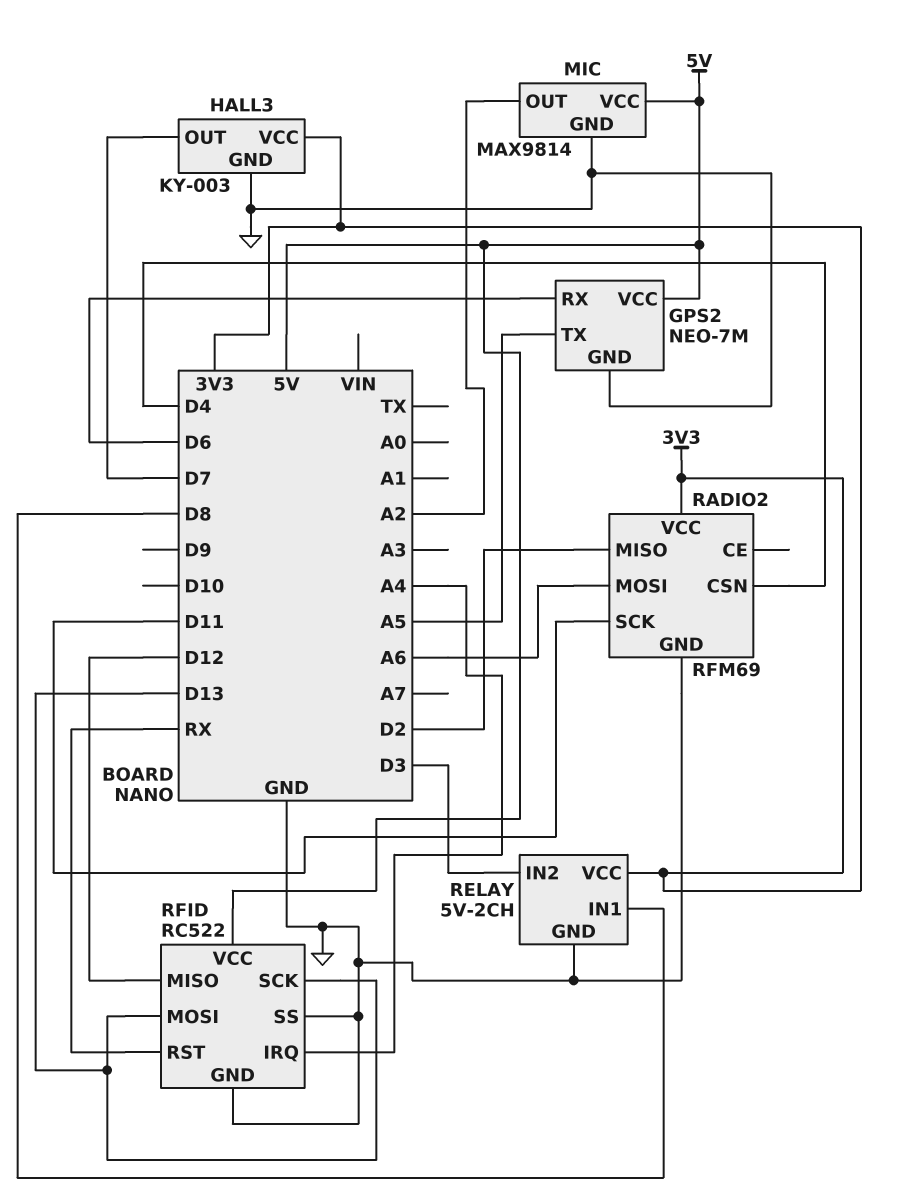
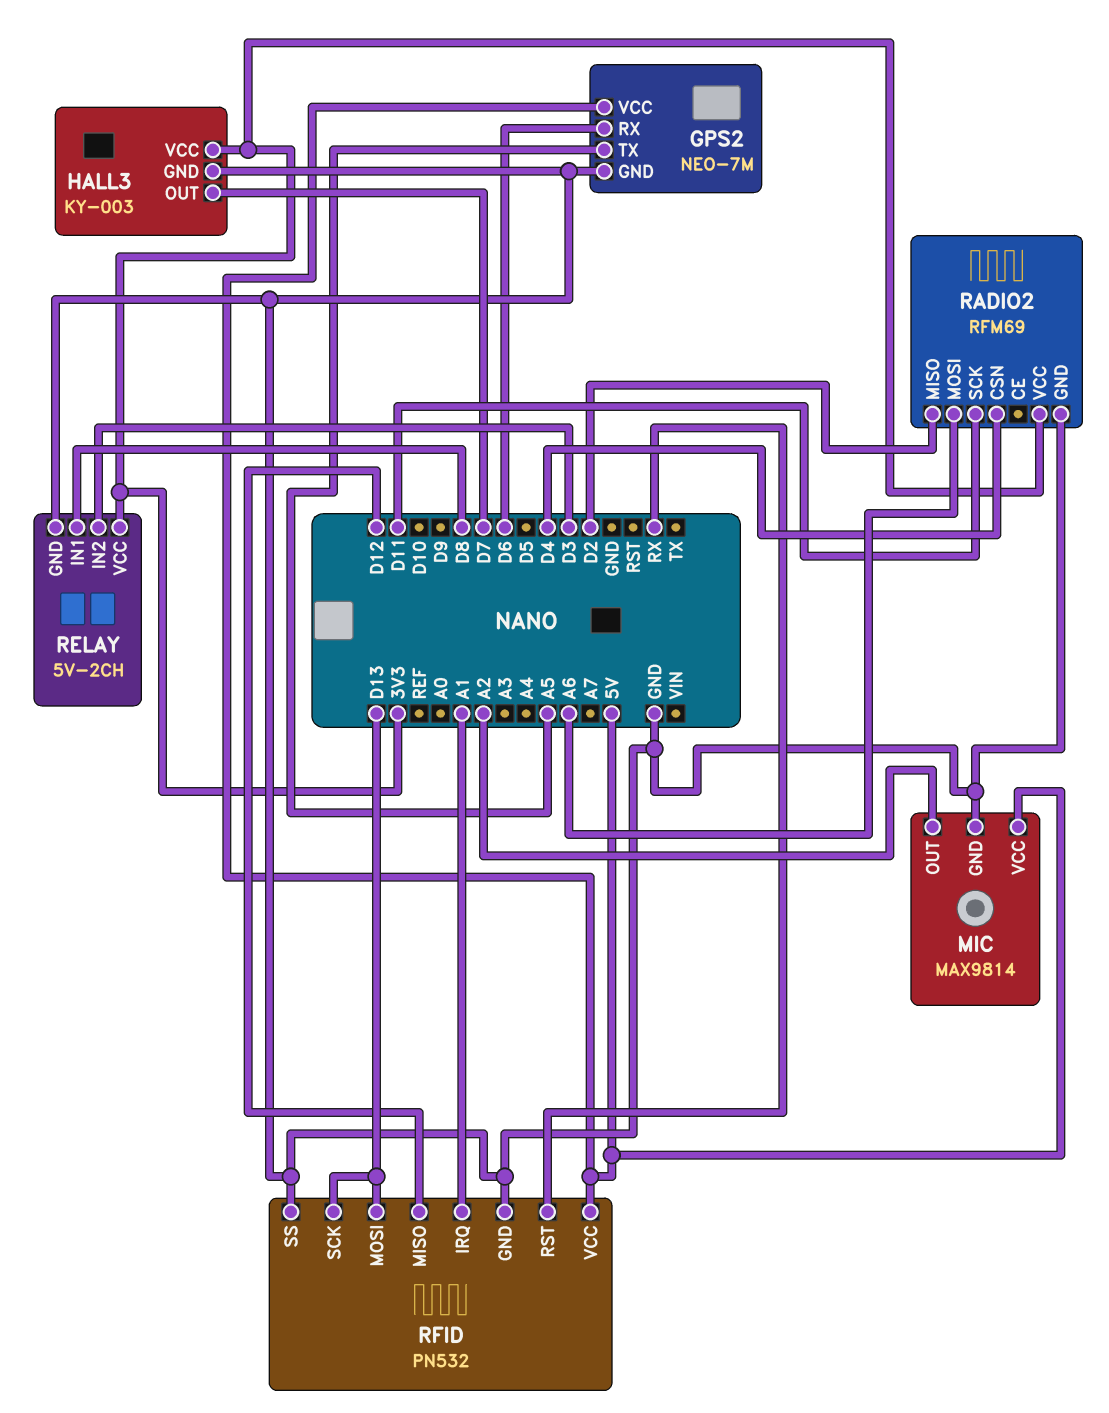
RFID: RC522 -> PN532
RFID pin IRQ: A4 -> A1

